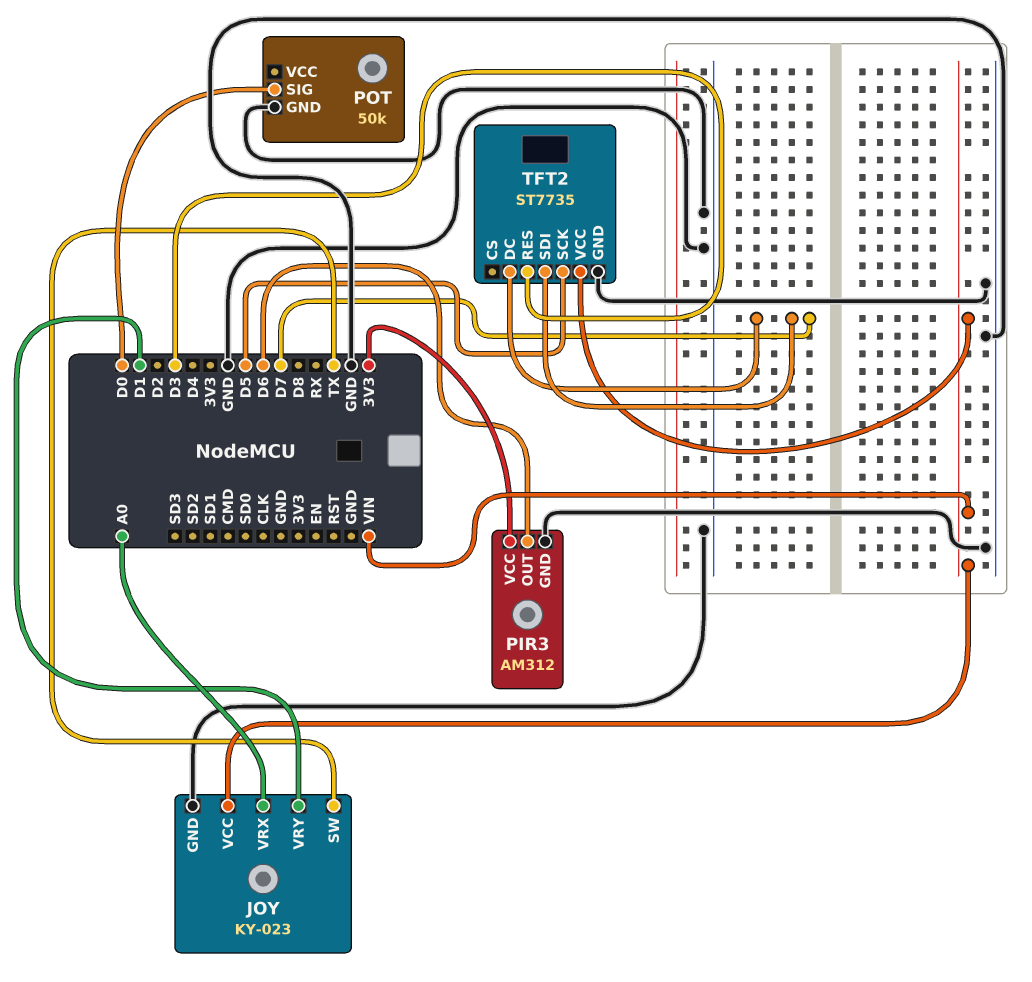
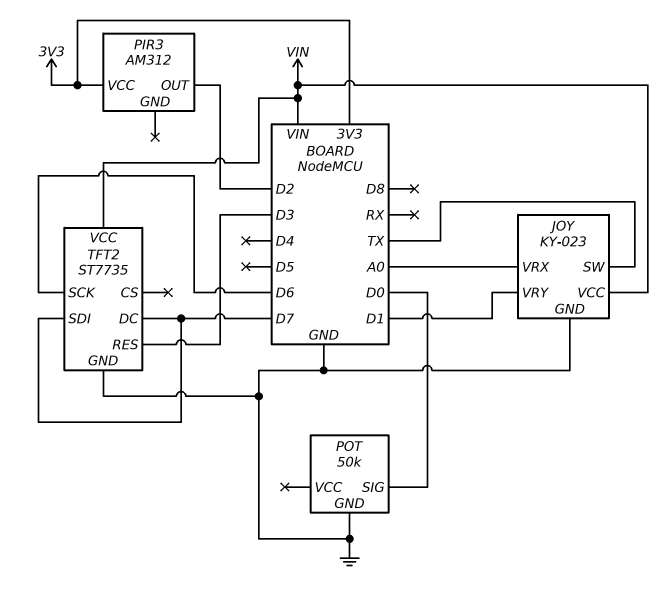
PIR3 pin GND: GND -> none
PIR3 pin OUT: D6 -> D2
TFT2 pin SCK: D5 -> D6

